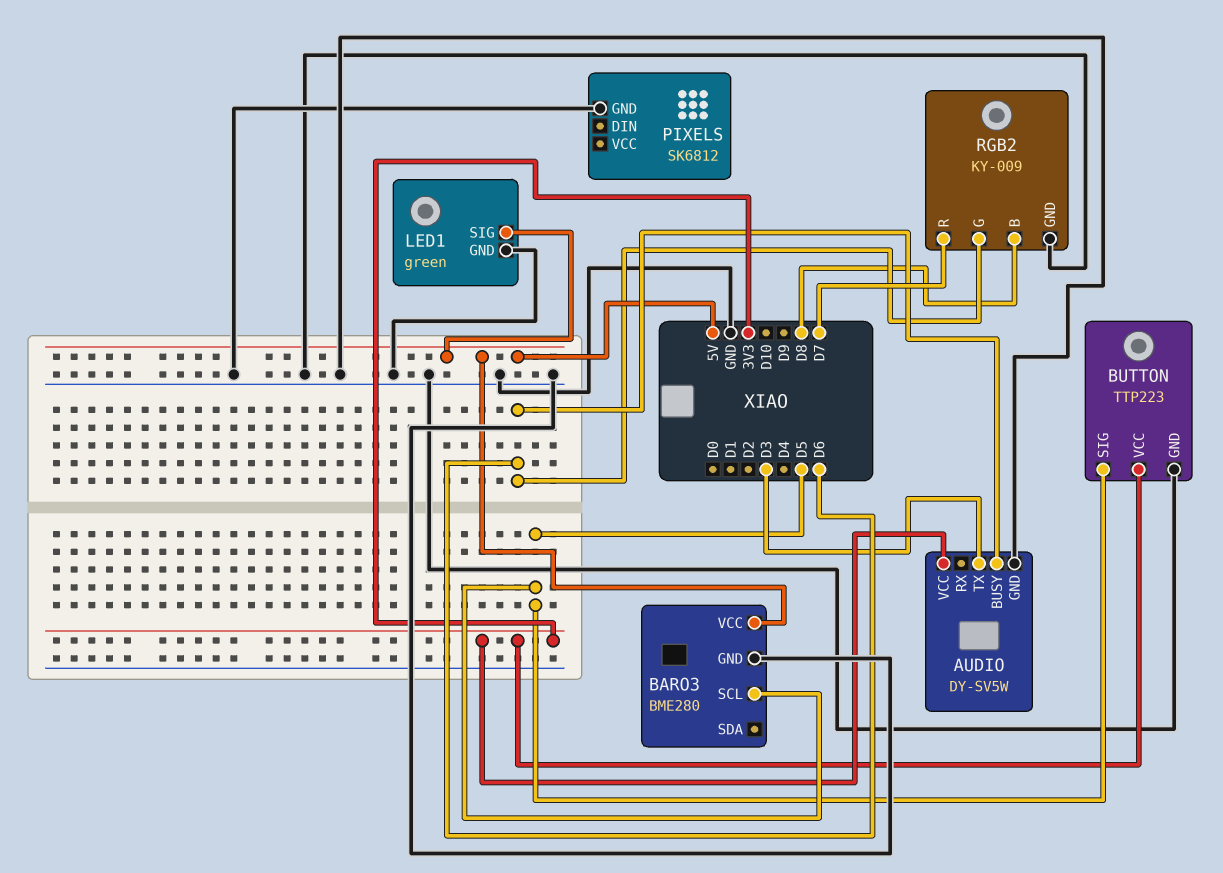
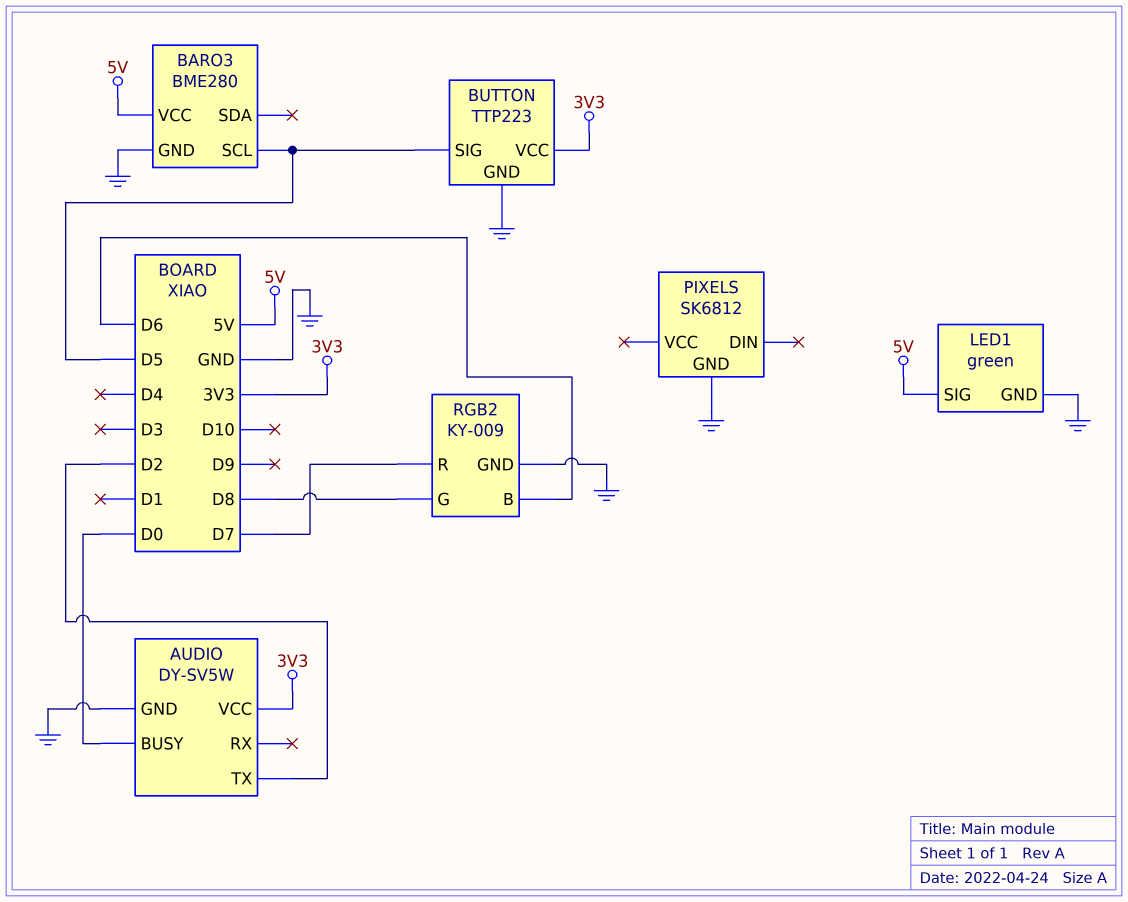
AUDIO pin BUSY: D6 -> D0
AUDIO pin TX: D3 -> D2
RGB2 pin B: D8 -> D6
RGB2 pin G: D6 -> D8

